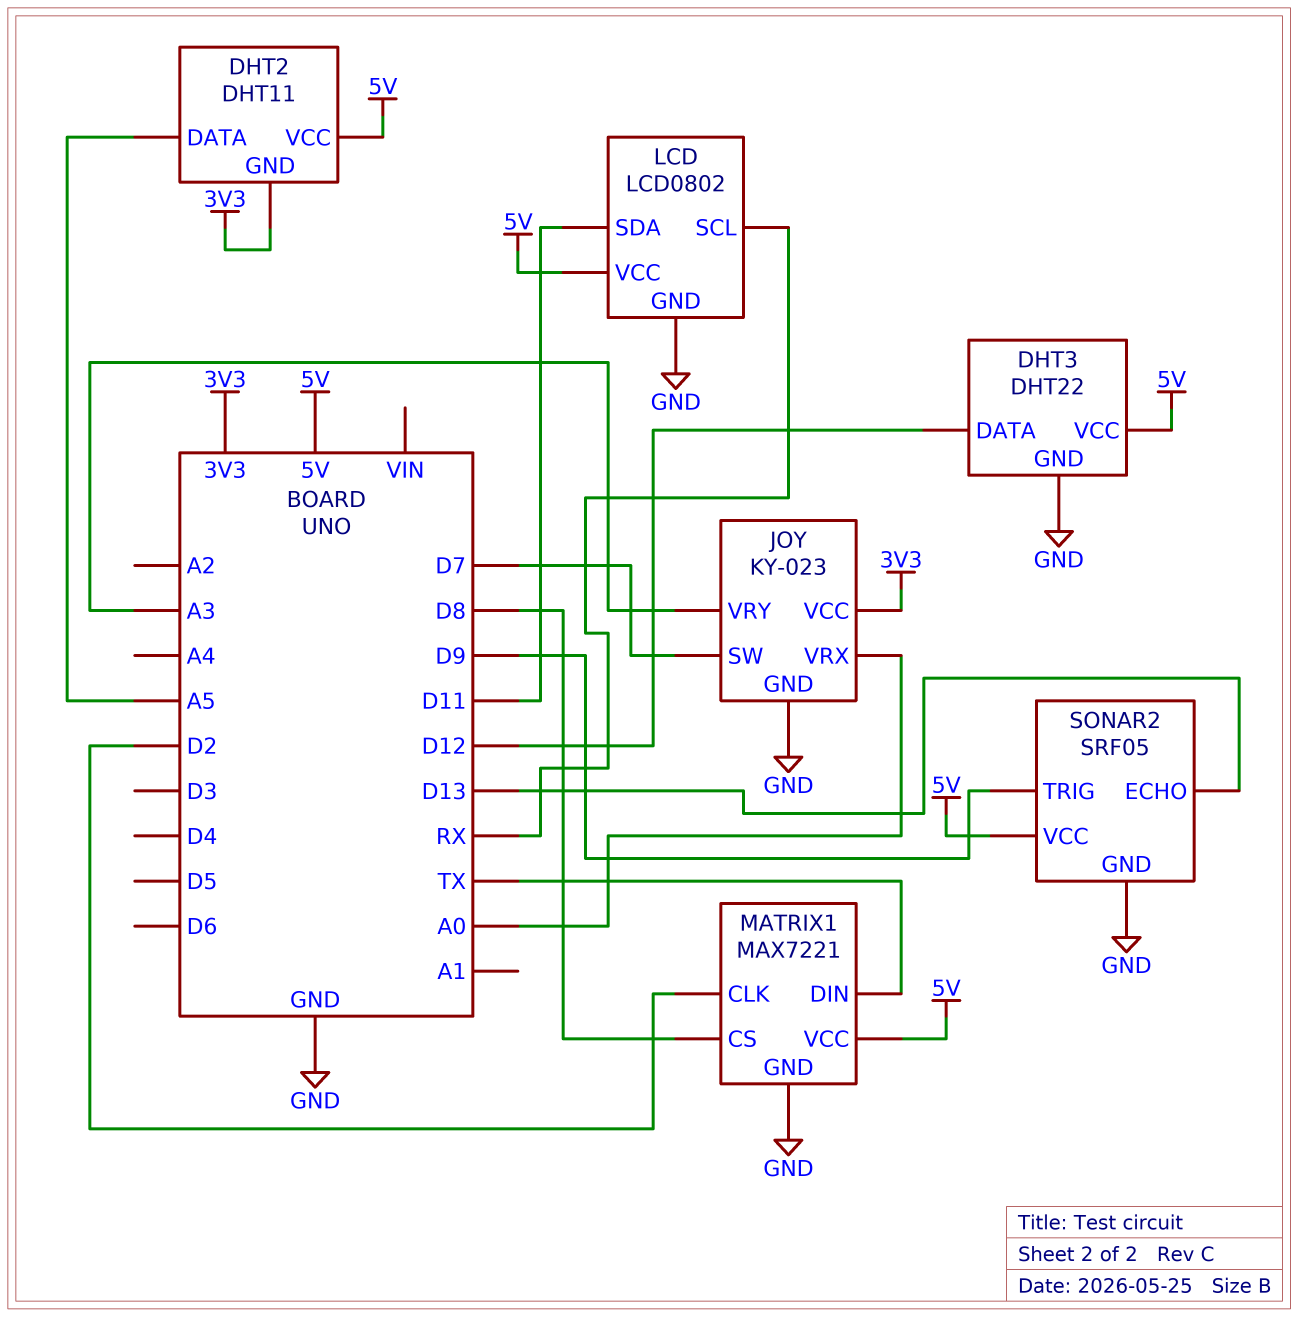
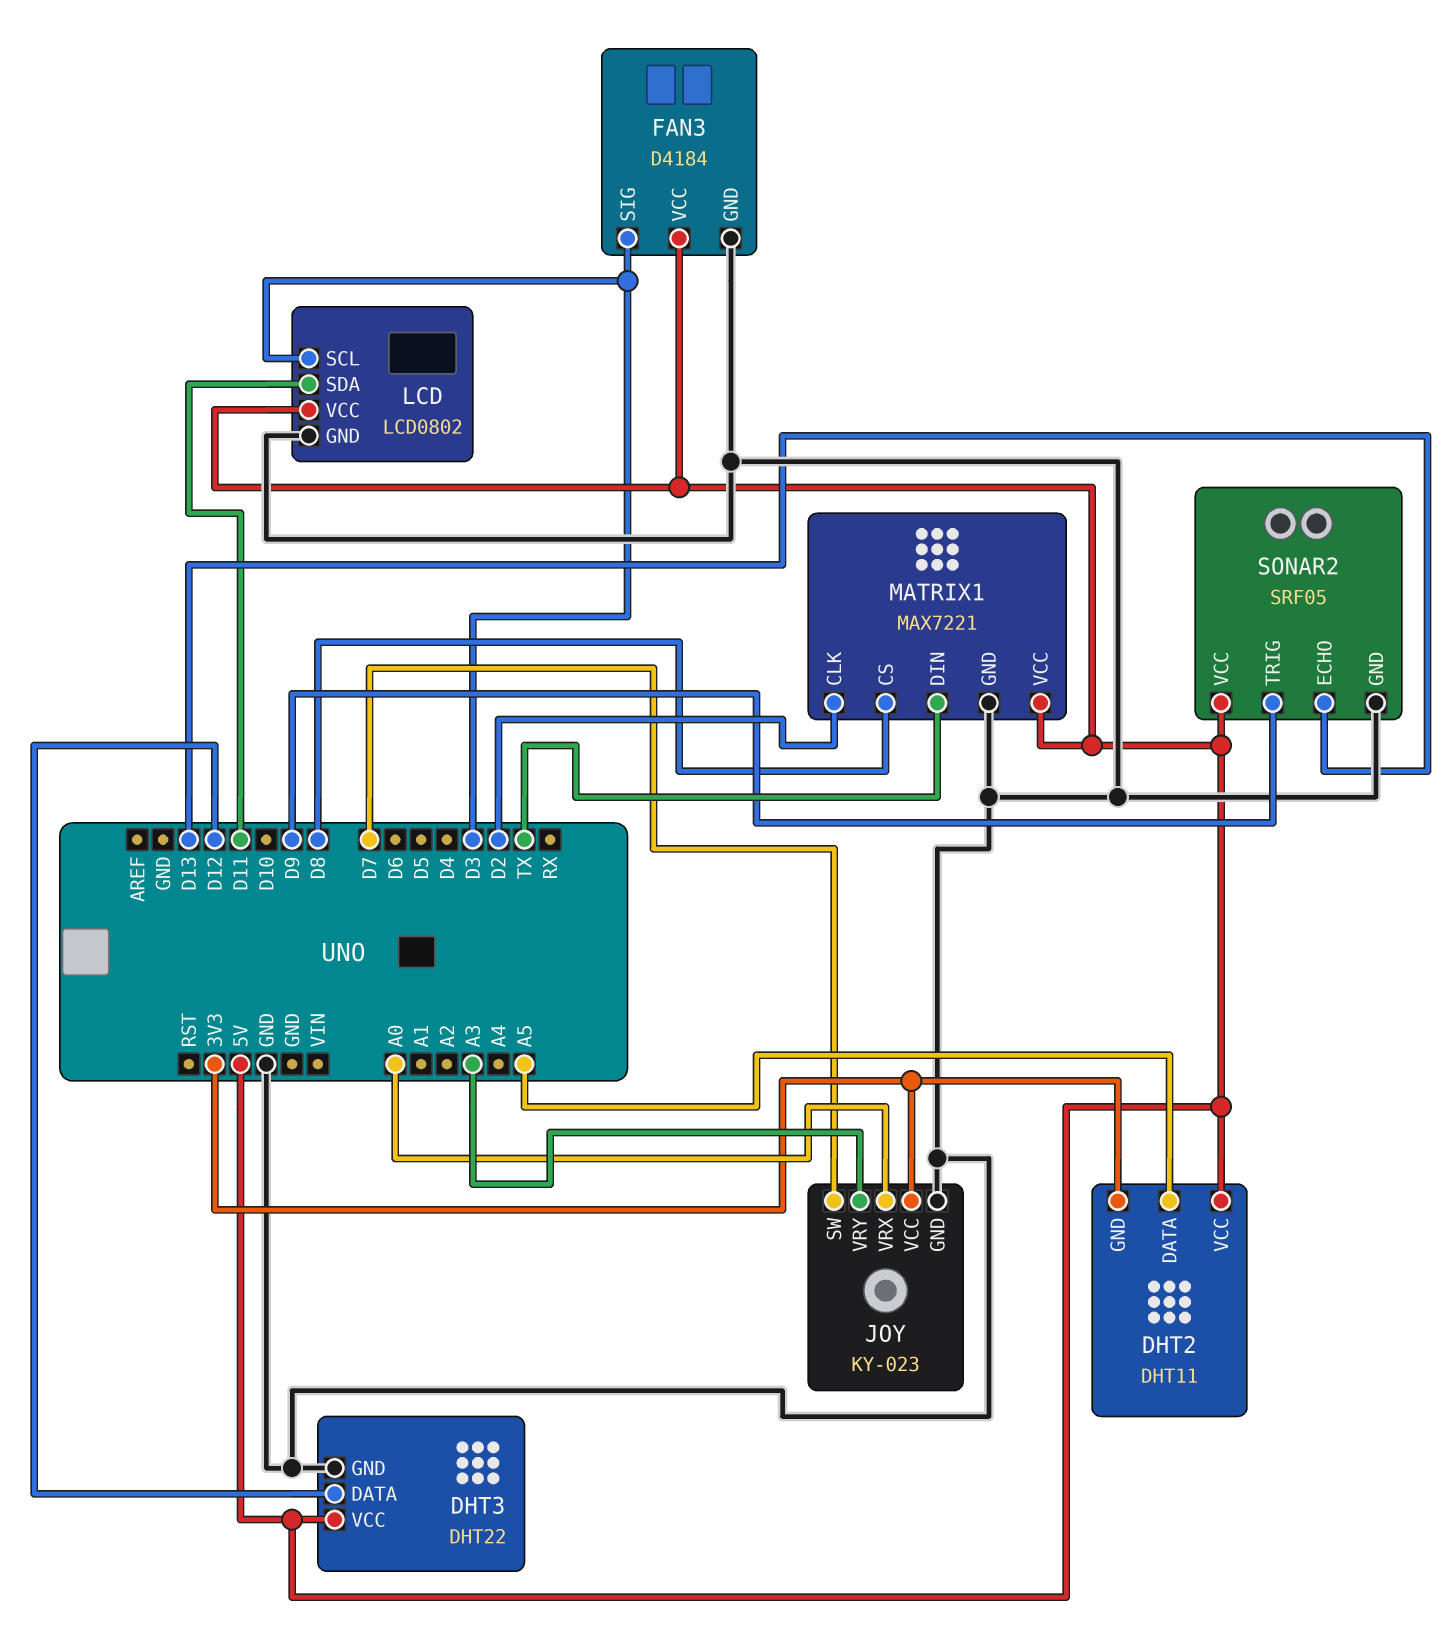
FAN3: none -> D4184
FAN3 pin GND: none -> GND
FAN3 pin SIG: none -> D3
FAN3 pin VCC: none -> 5V
LCD pin SCL: RX -> D3

